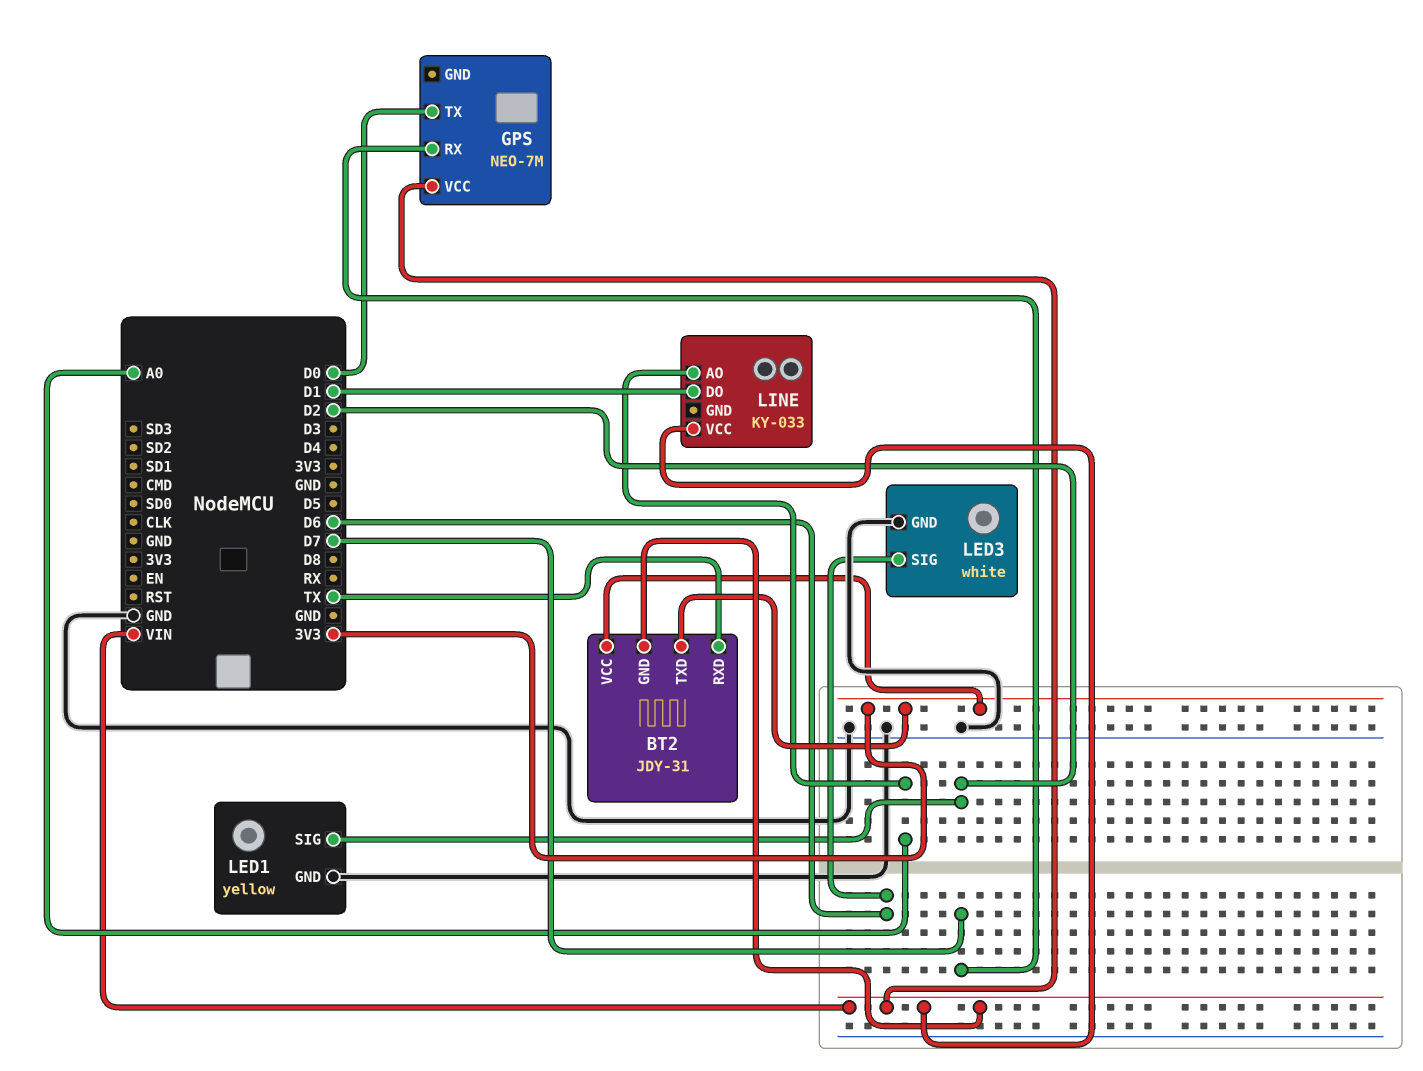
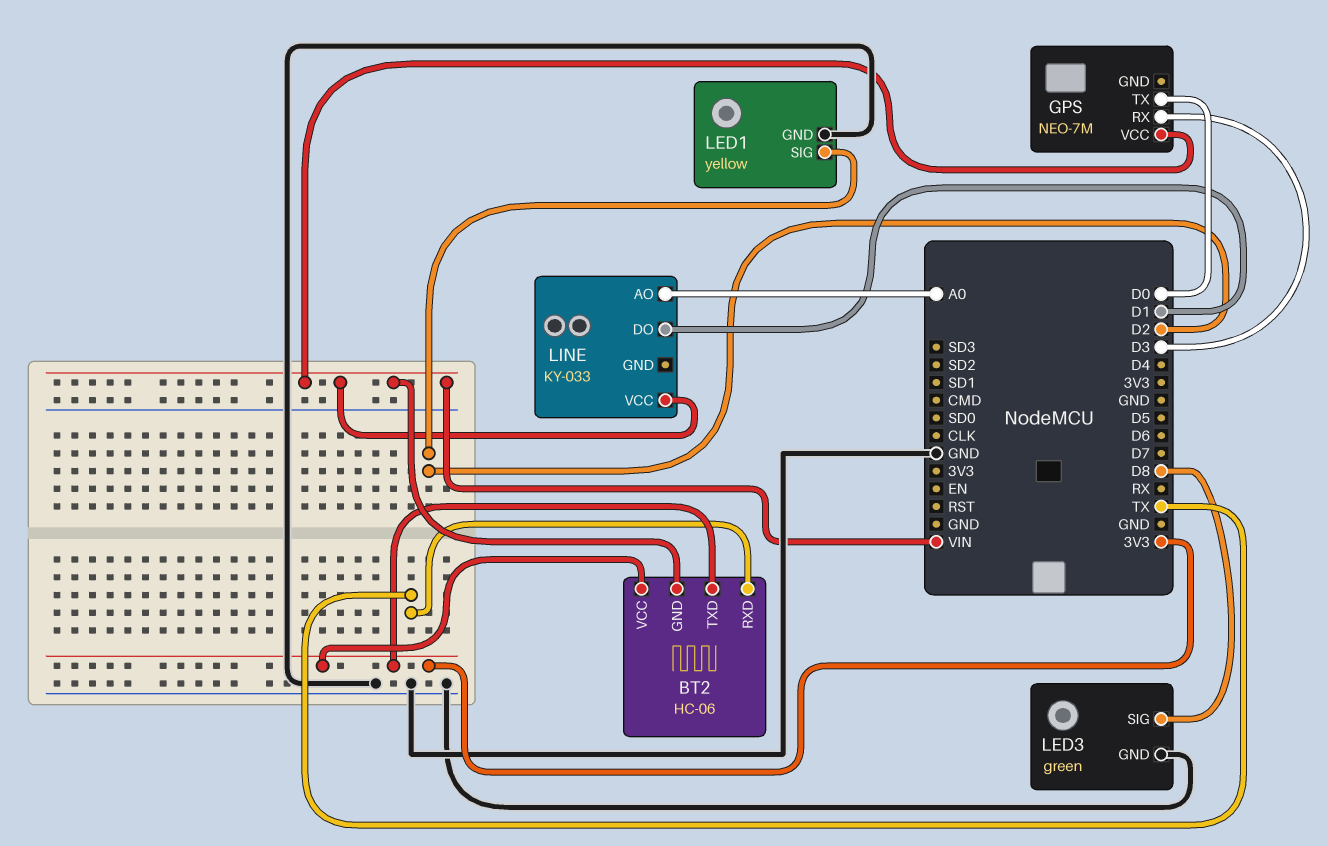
BT2: JDY-31 -> HC-06
GPS pin RX: D7 -> D3
LED3: white -> green
LED3 pin SIG: D6 -> D8

